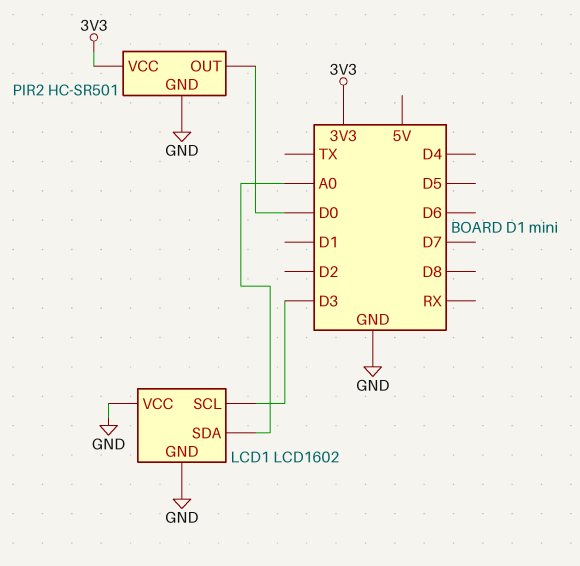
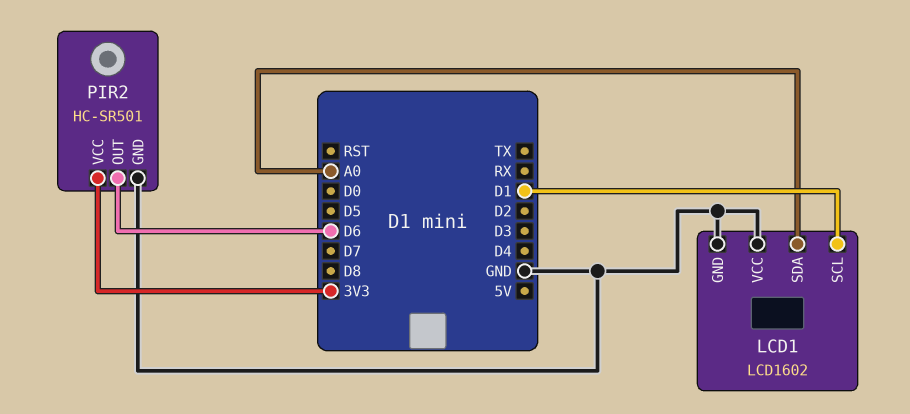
LCD1 pin SCL: D3 -> D1
PIR2 pin OUT: D0 -> D6

